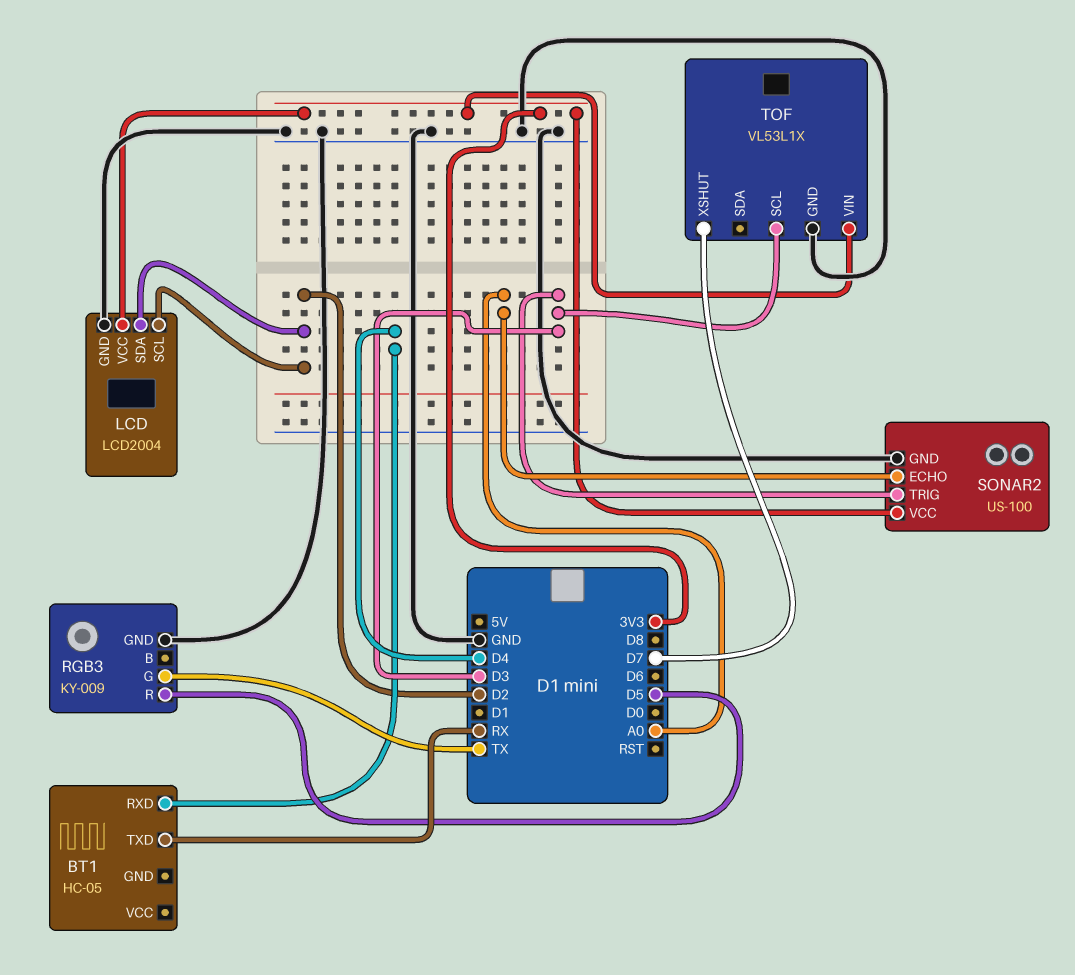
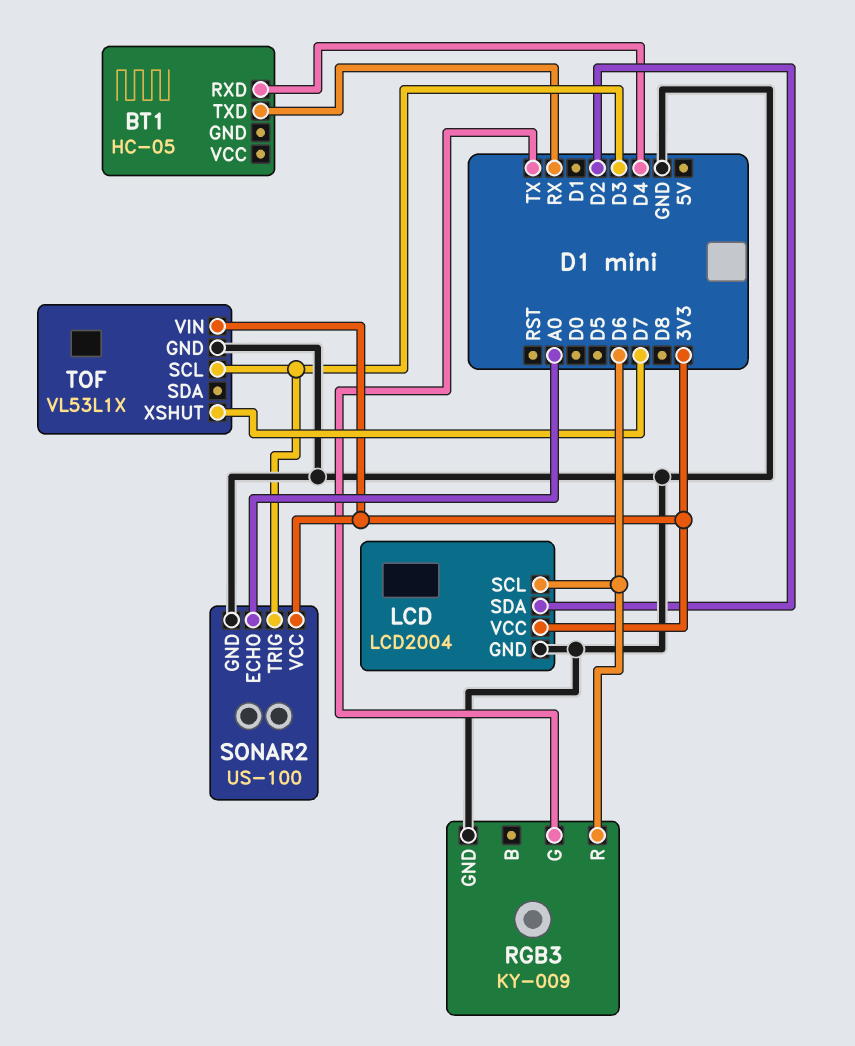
LCD pin SCL: D2 -> D6
RGB3 pin R: D5 -> D6

